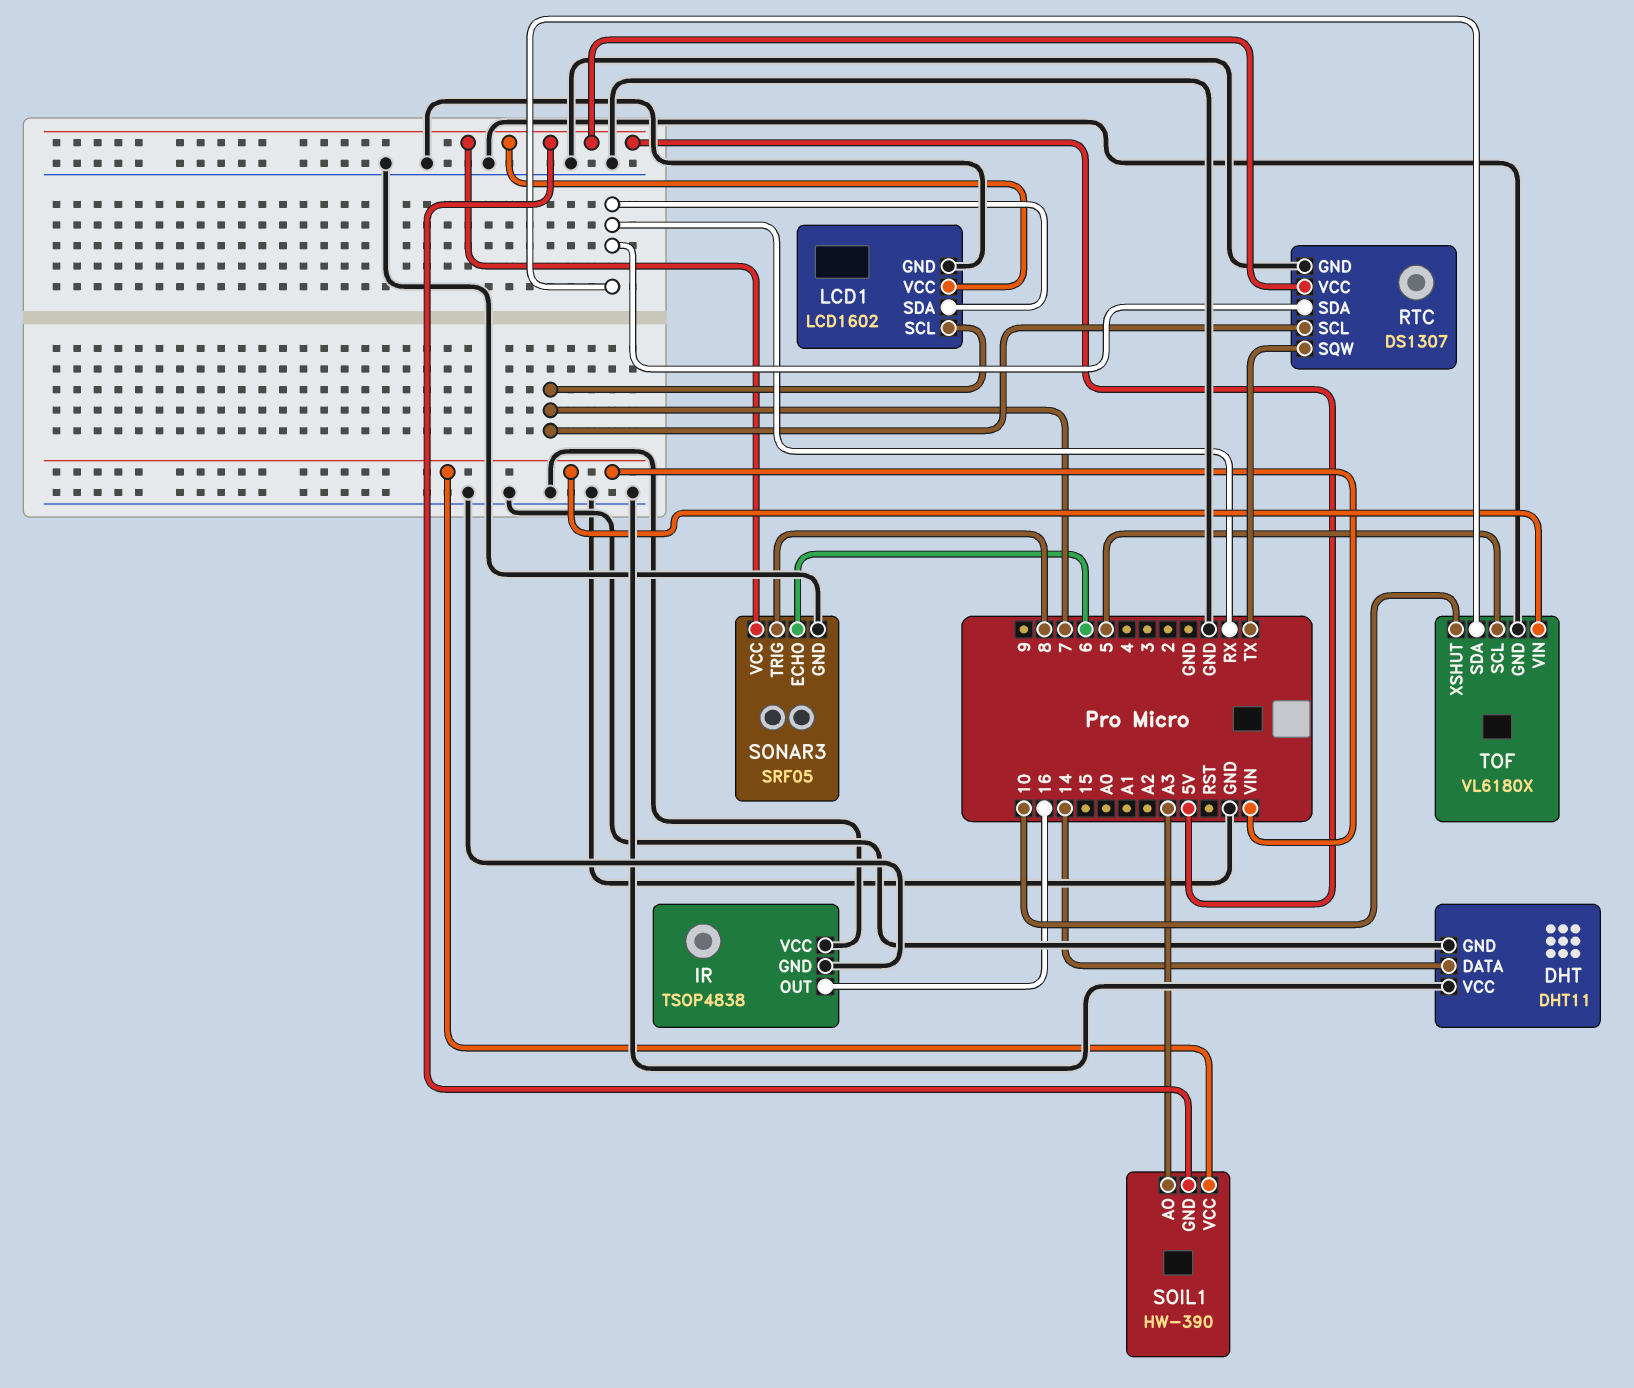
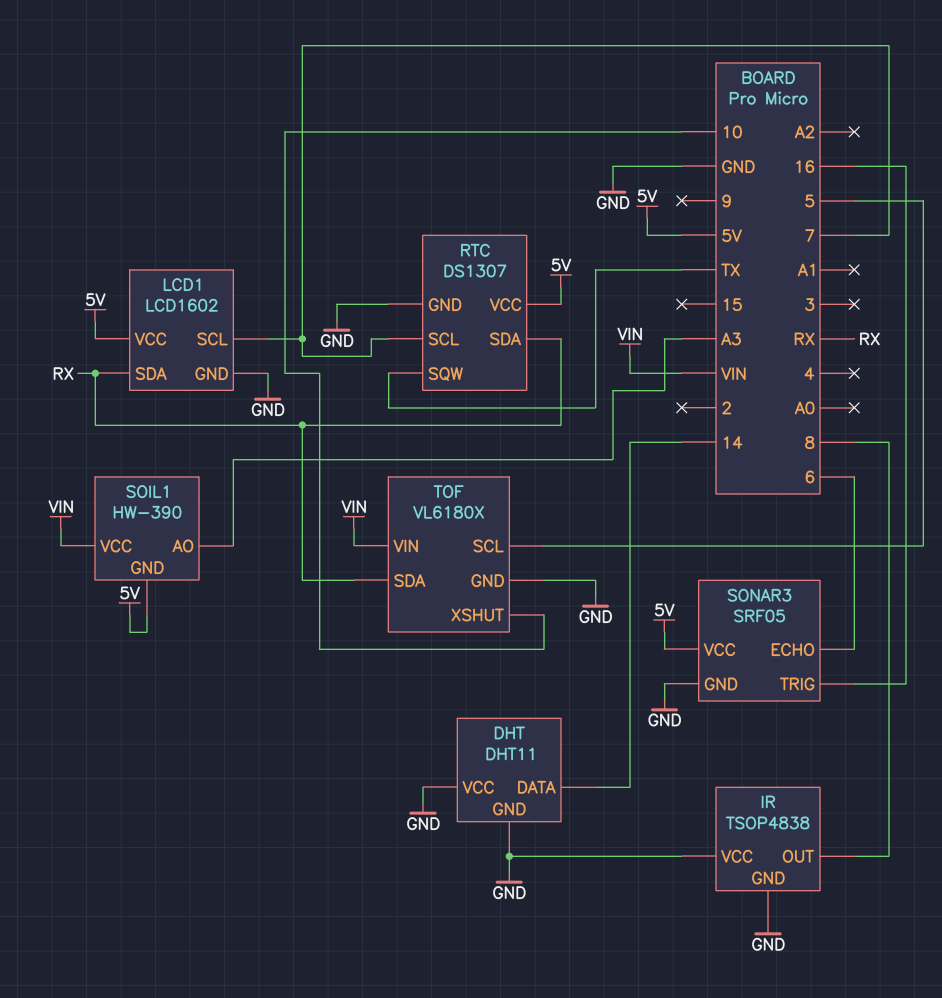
IR pin OUT: 16 -> 8
SONAR3 pin TRIG: 8 -> 16

